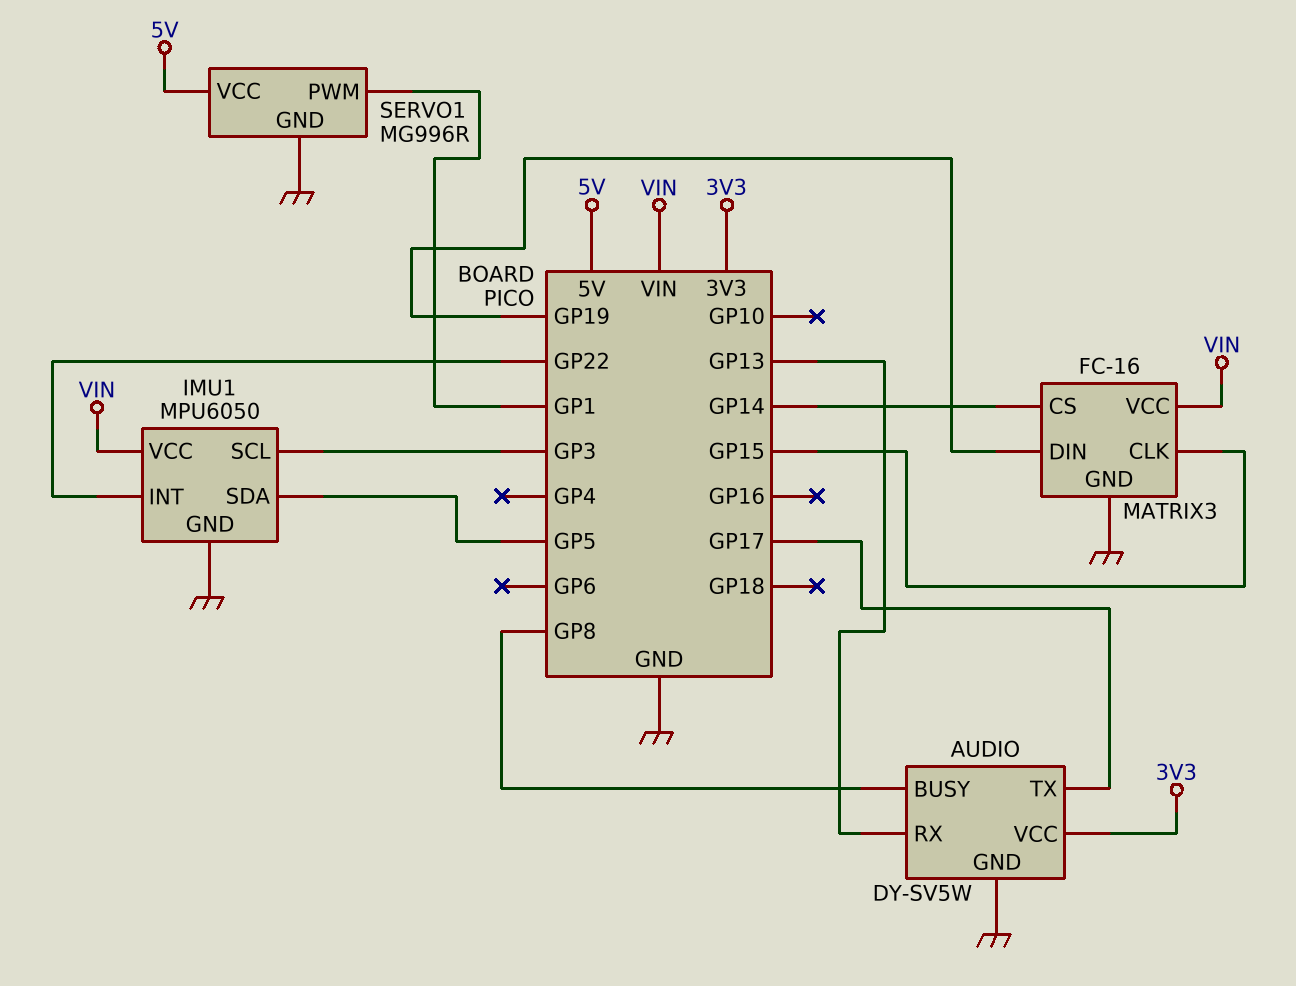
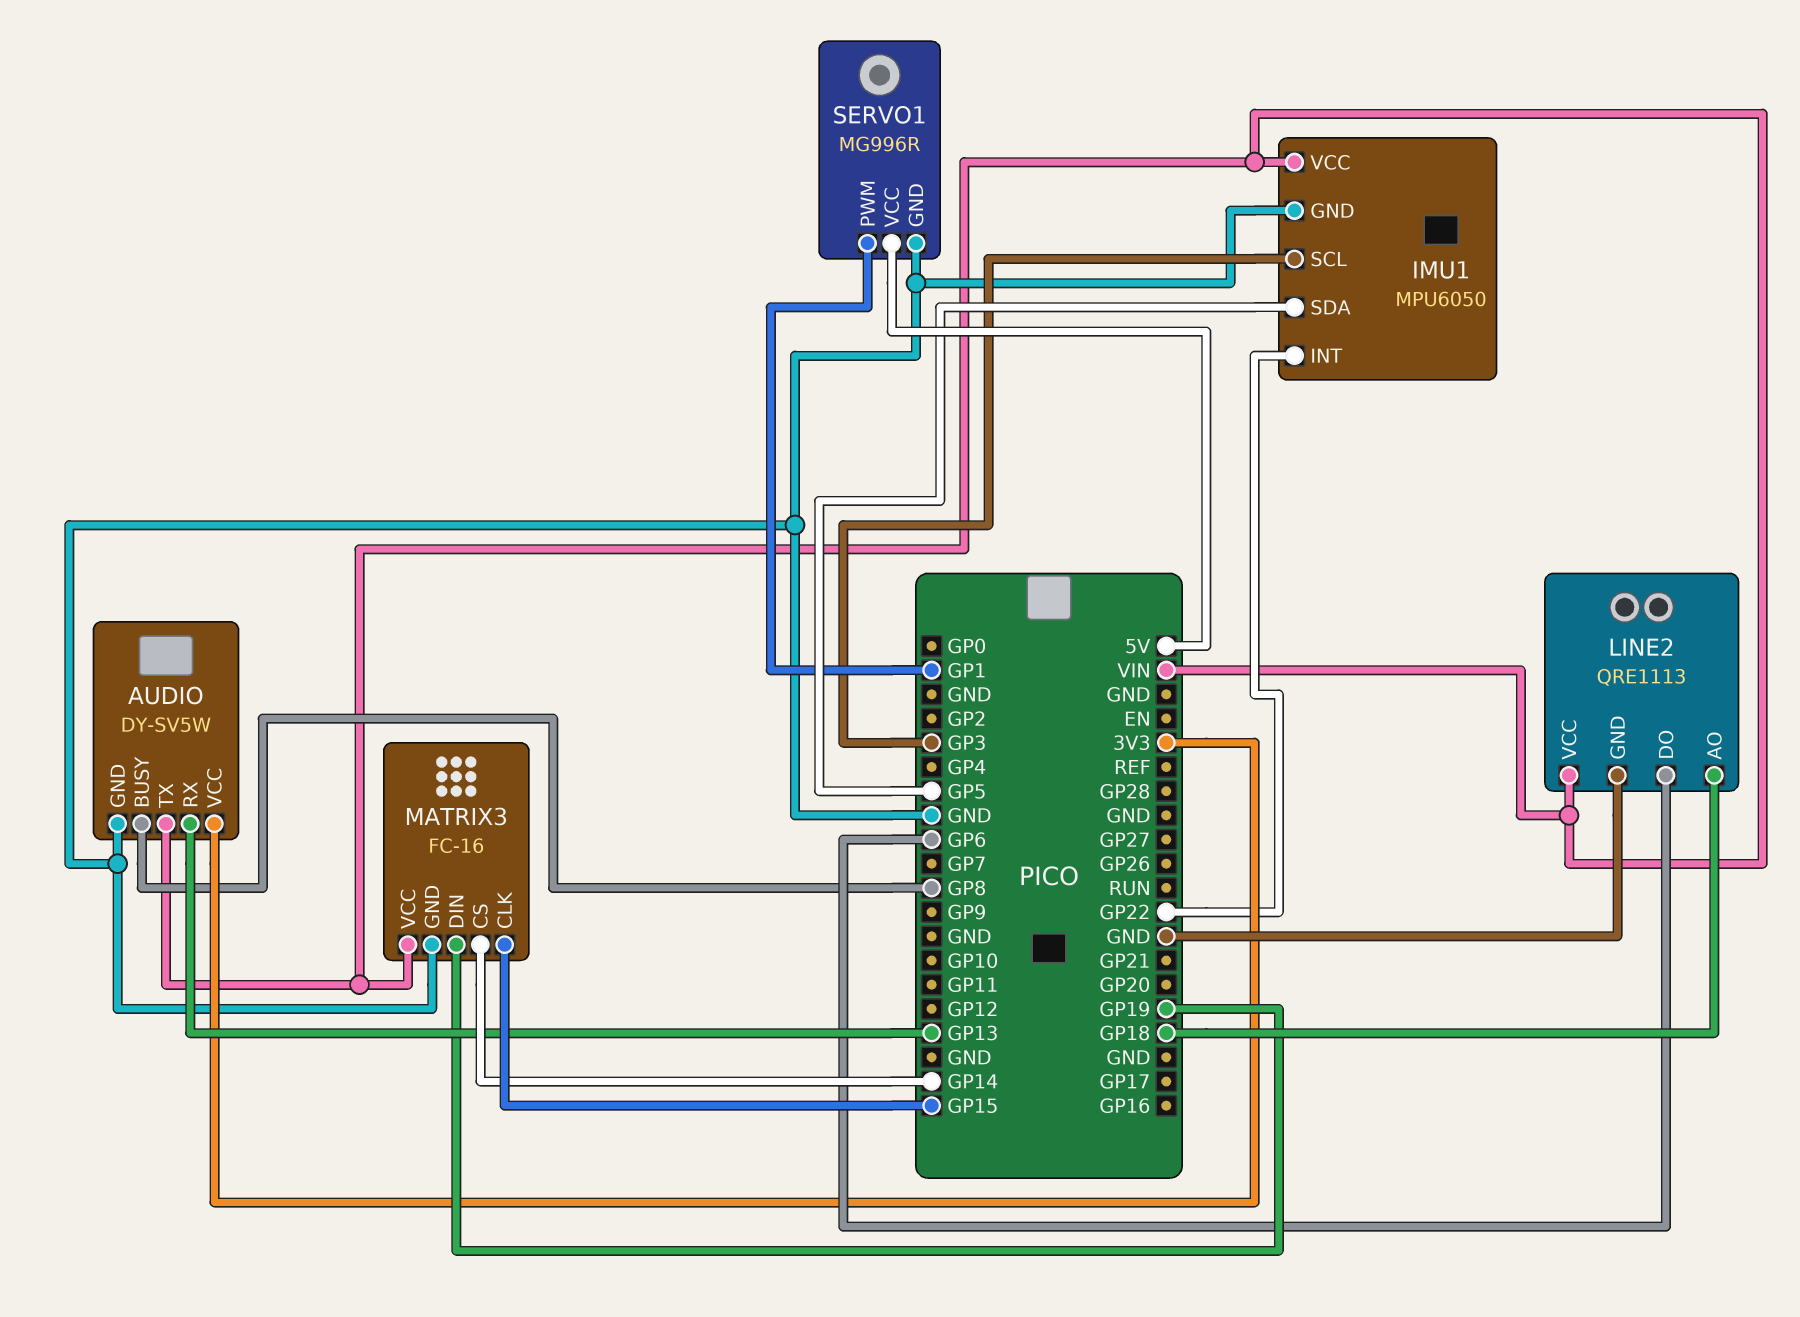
AUDIO pin TX: GP17 -> VIN
LINE2: none -> QRE1113
LINE2 pin AO: none -> GP18
LINE2 pin DO: none -> GP6
LINE2 pin GND: none -> GND
LINE2 pin VCC: none -> VIN

